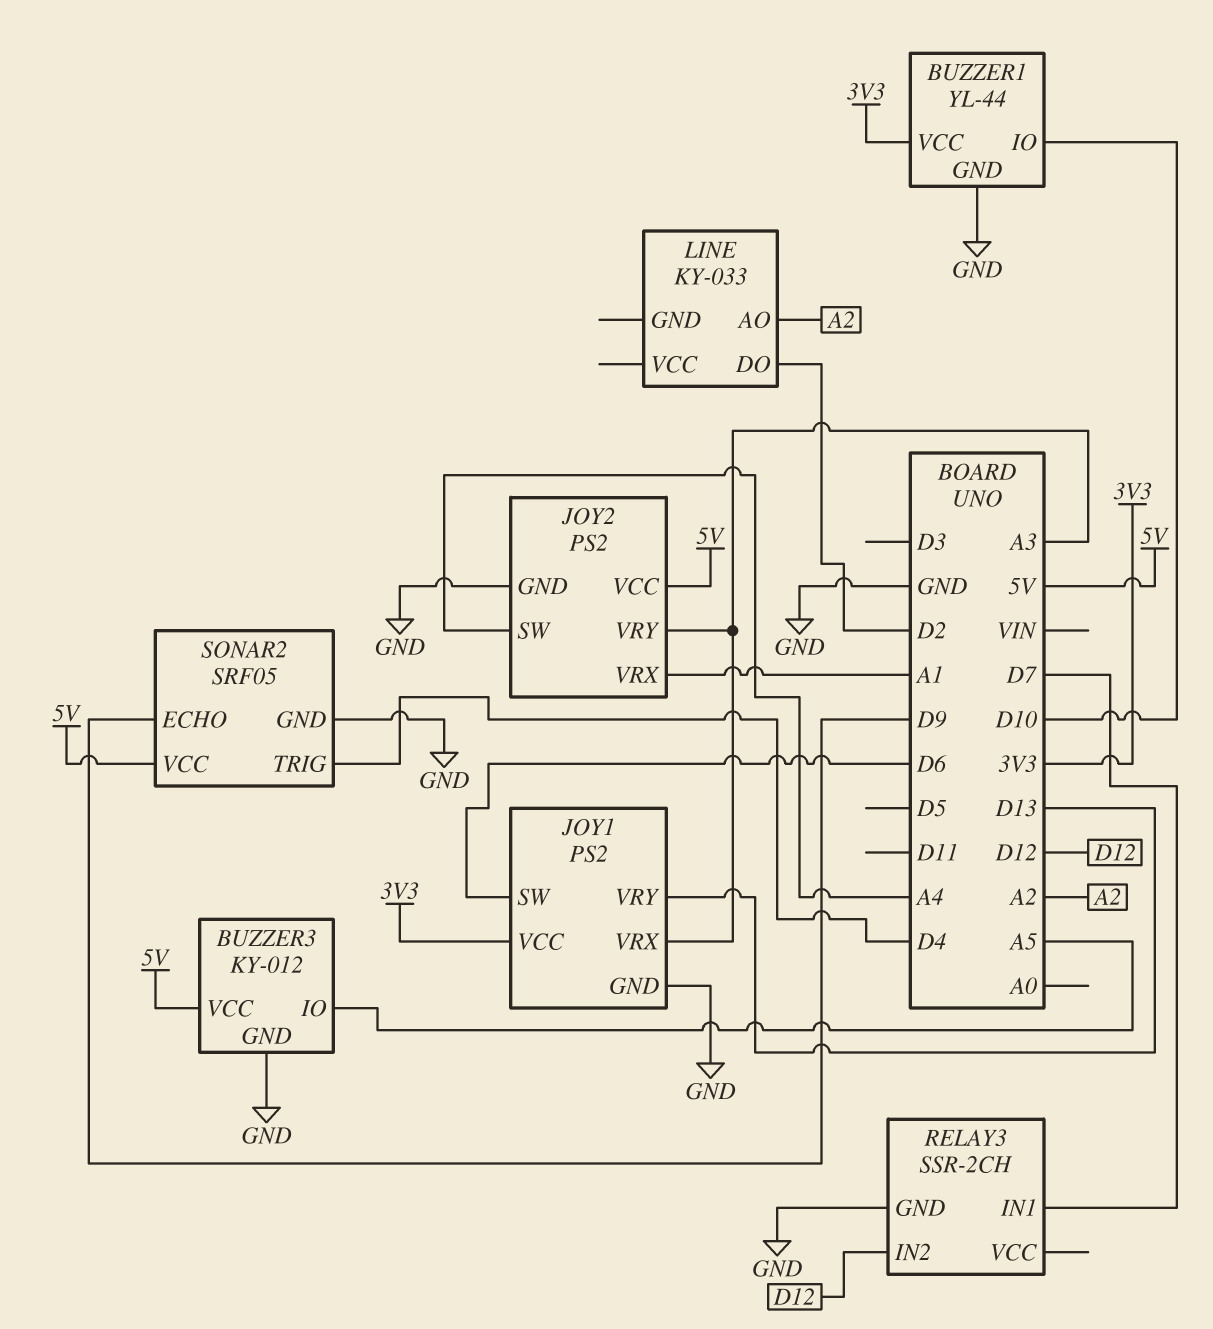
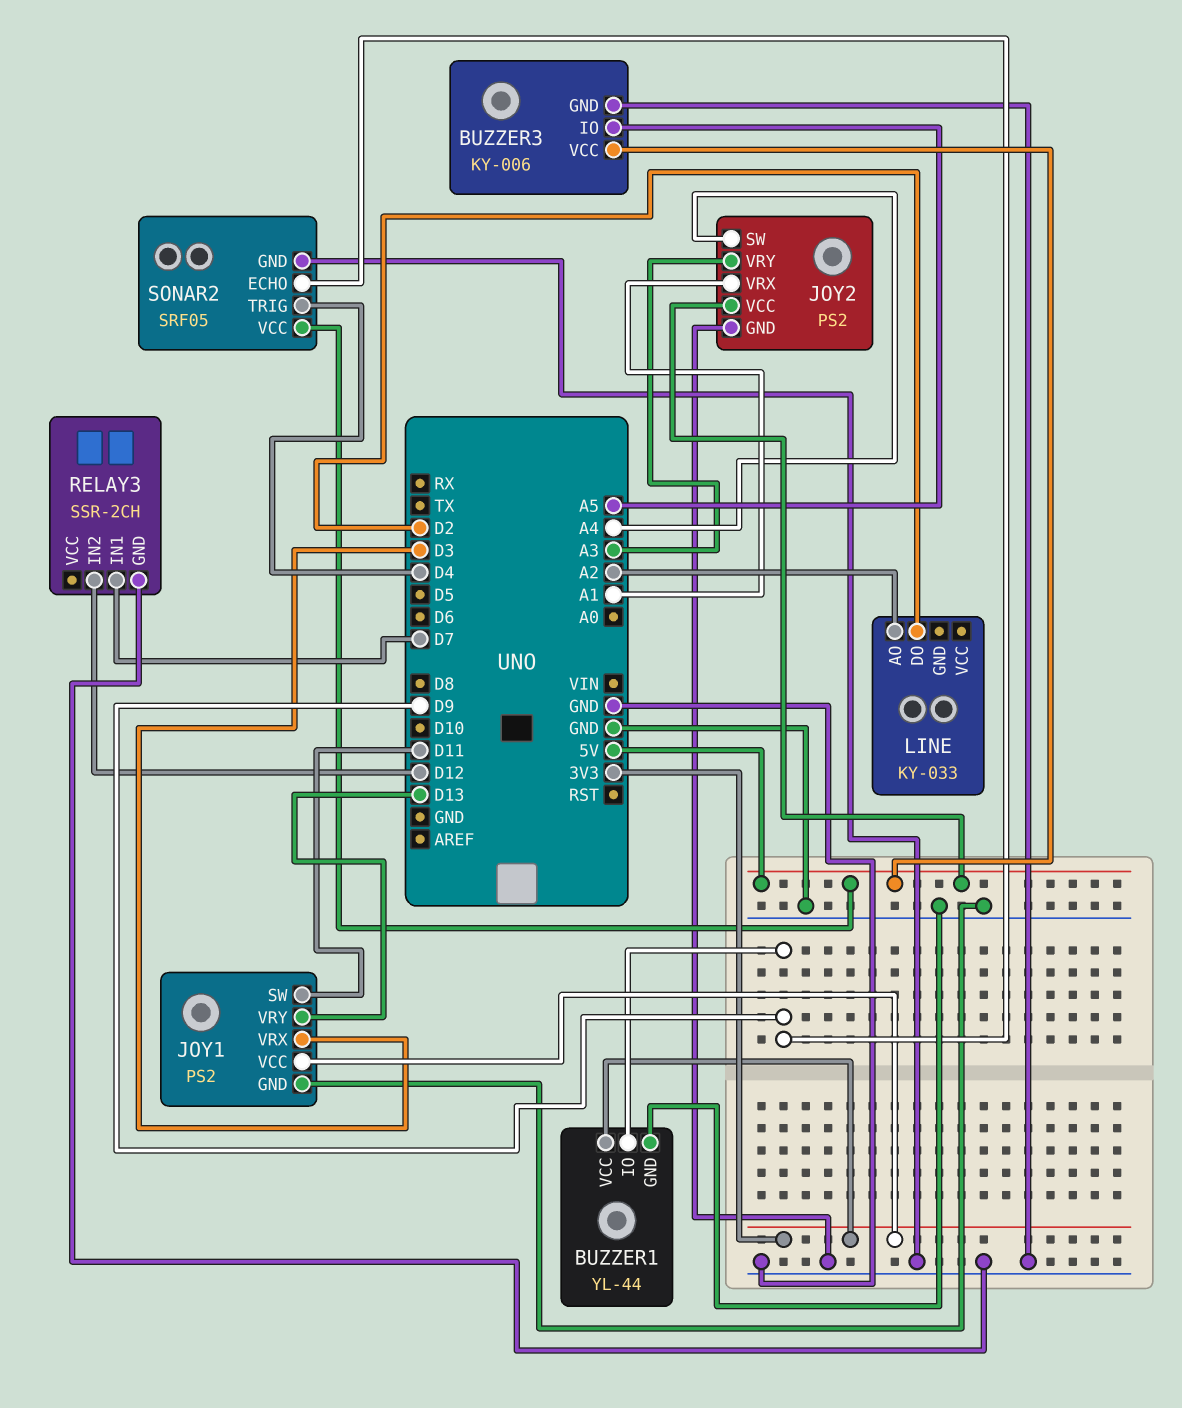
BUZZER1 pin IO: D10 -> D9
BUZZER3: KY-012 -> KY-006
JOY1 pin SW: D6 -> D11
JOY1 pin VRX: A3 -> D3

